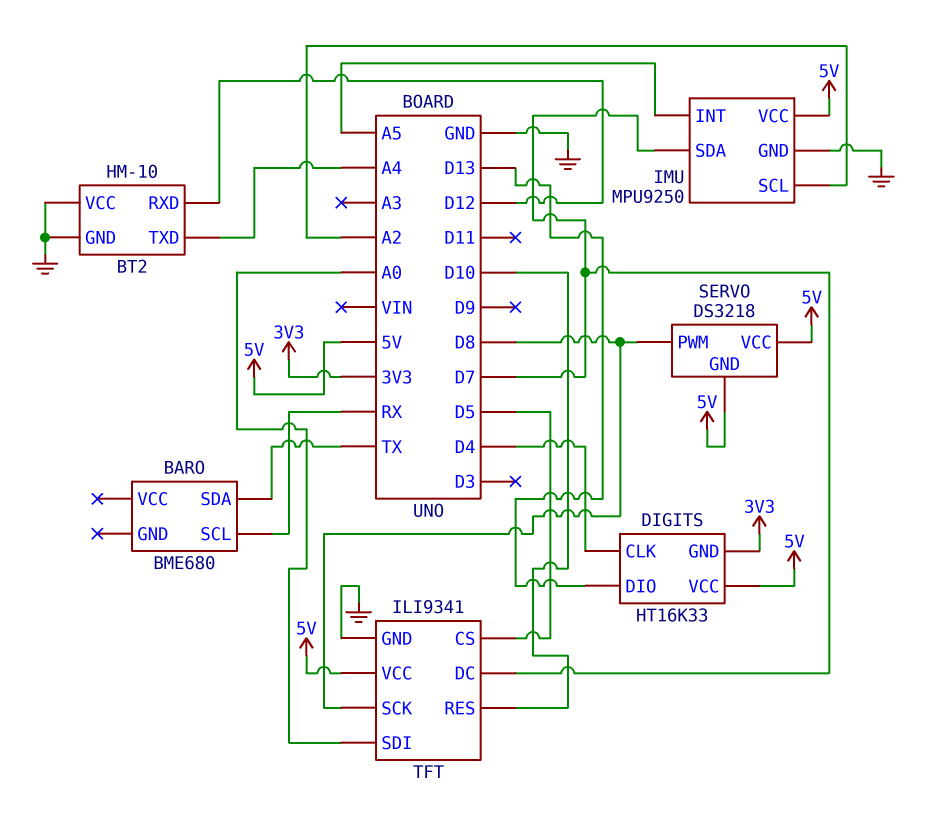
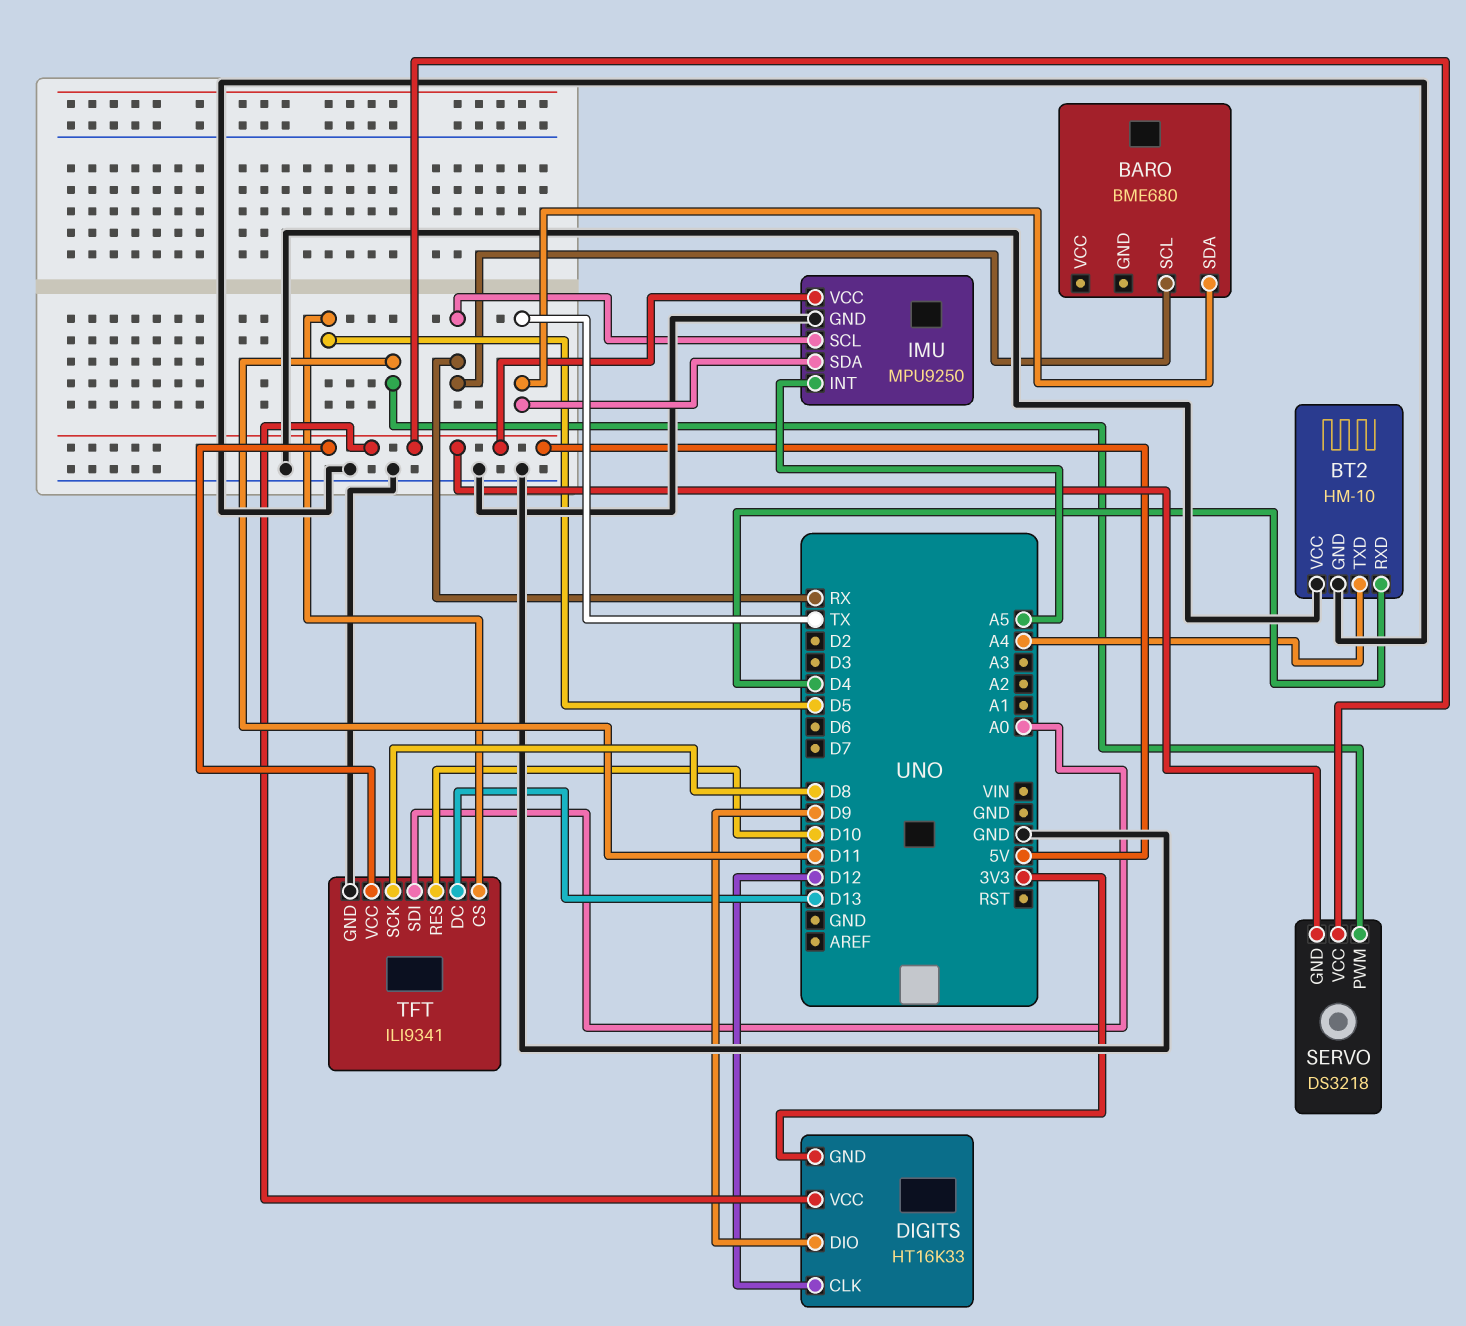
BT2 pin RXD: D12 -> D4
DIGITS pin CLK: D4 -> D12
DIGITS pin DIO: D13 -> D9
IMU pin SCL: A2 -> RX
IMU pin SDA: D7 -> TX
SERVO pin PWM: D8 -> D11
TFT pin DC: D7 -> D13

